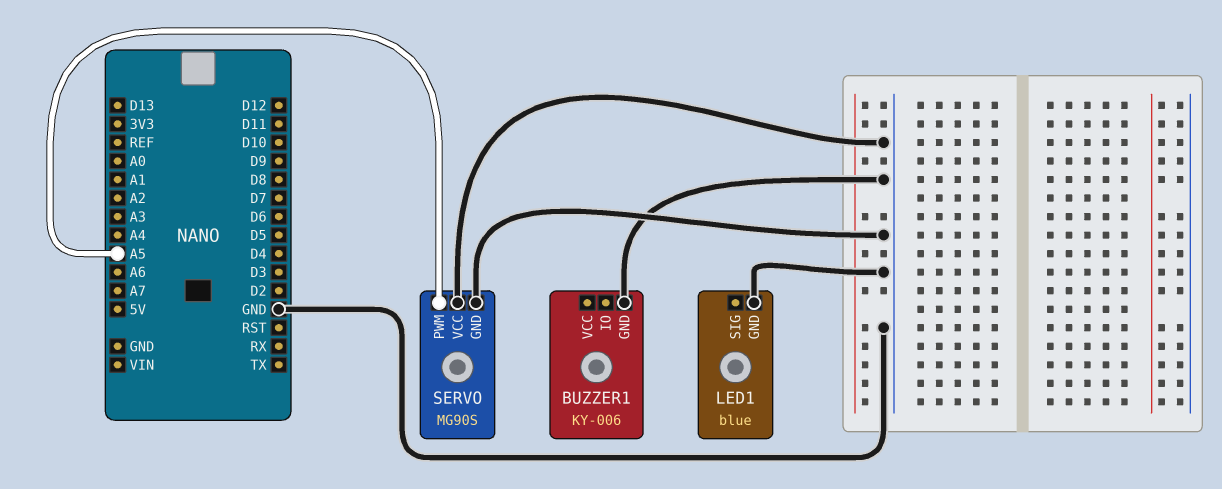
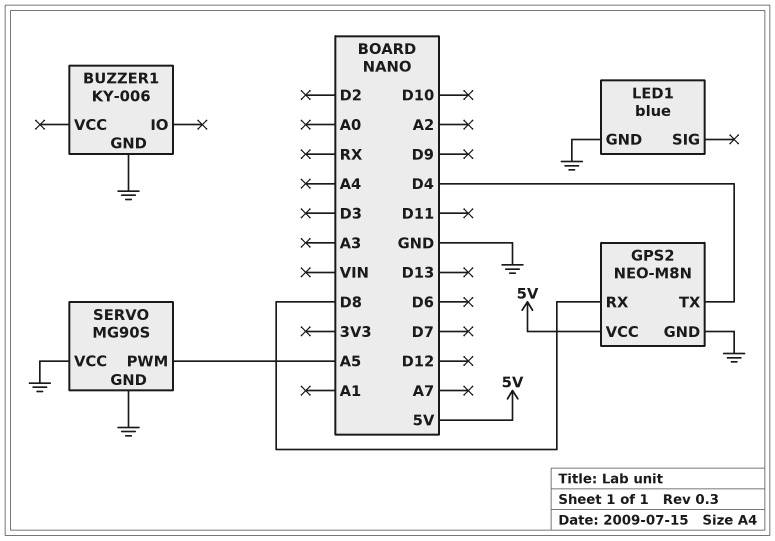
GPS2: none -> NEO-M8N
GPS2 pin GND: none -> GND
GPS2 pin RX: none -> D8
GPS2 pin TX: none -> D4
GPS2 pin VCC: none -> 5V

